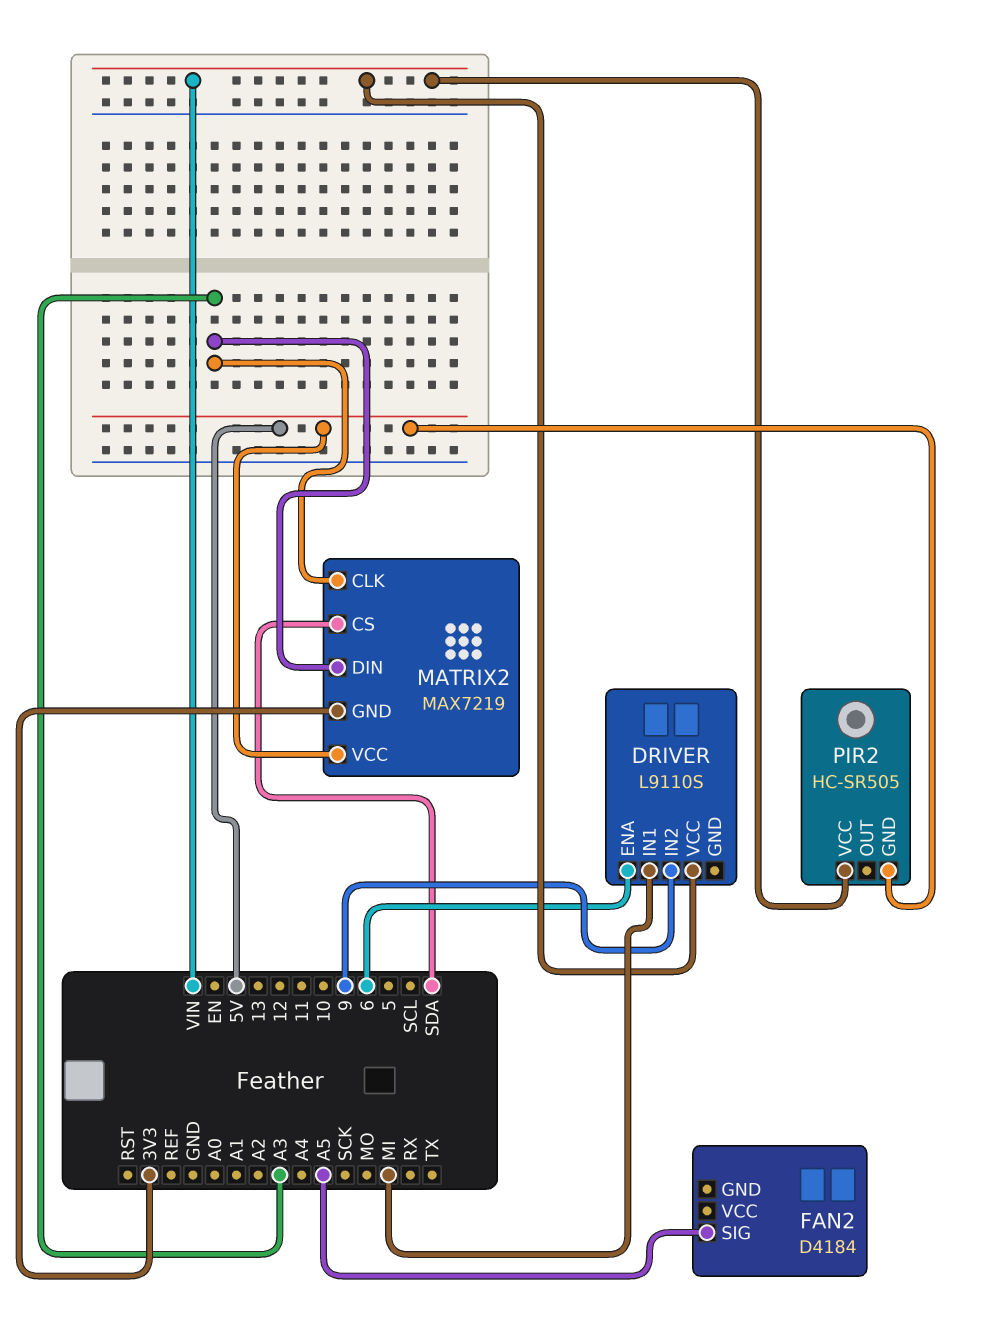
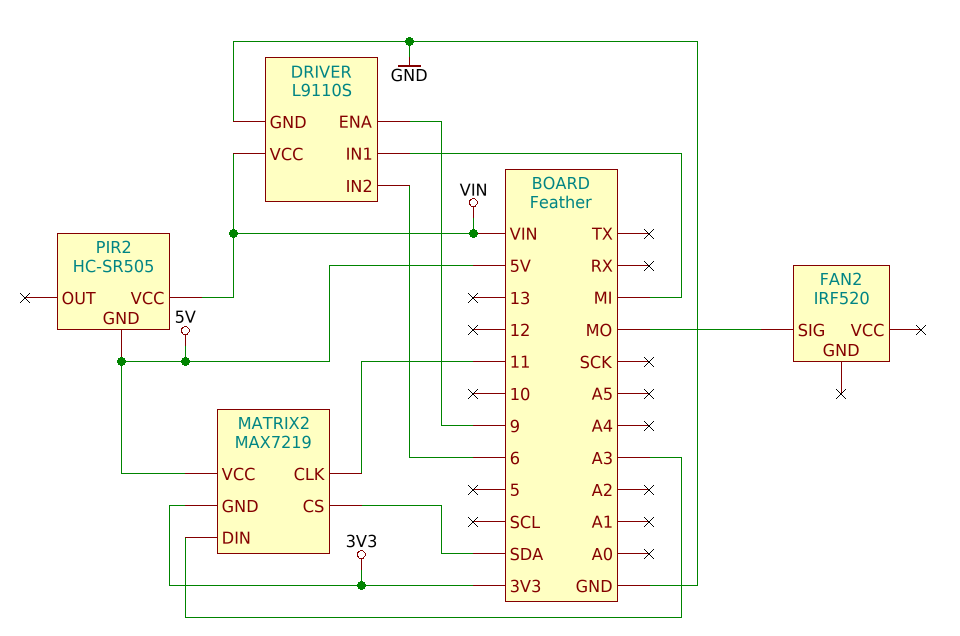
DRIVER pin ENA: 6 -> 9
DRIVER pin GND: none -> GND
DRIVER pin IN2: 9 -> 6
FAN2: D4184 -> IRF520
FAN2 pin SIG: A5 -> MO
MATRIX2 pin CLK: A3 -> 11

